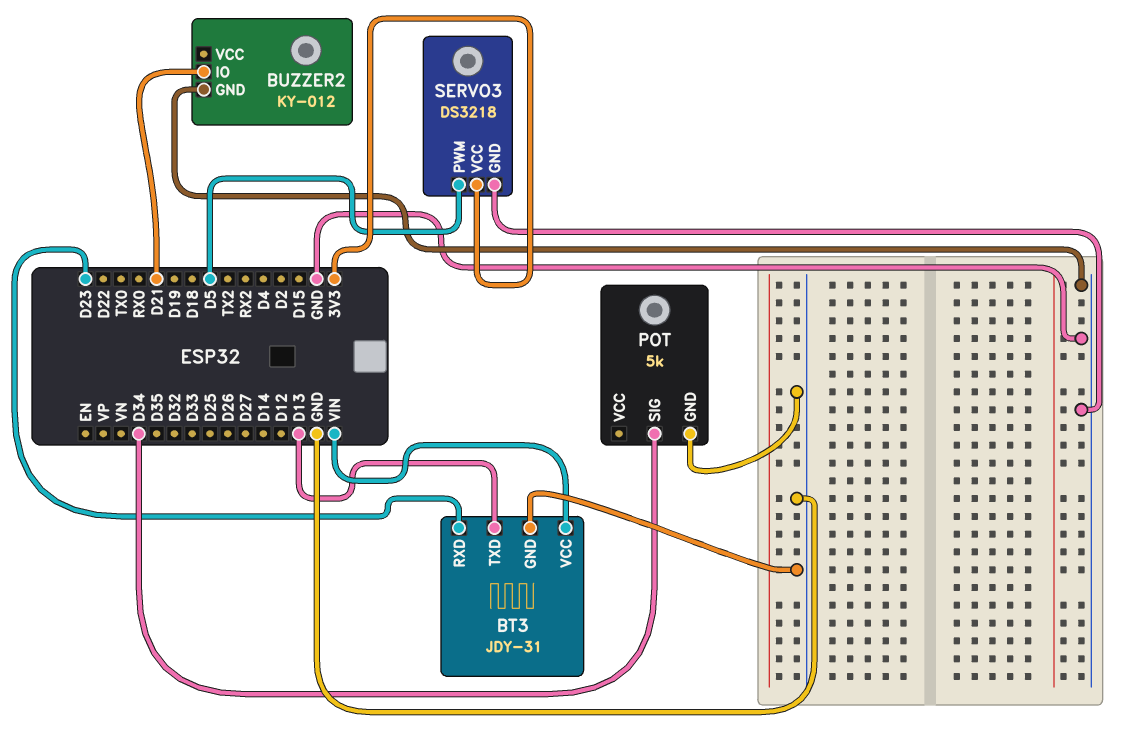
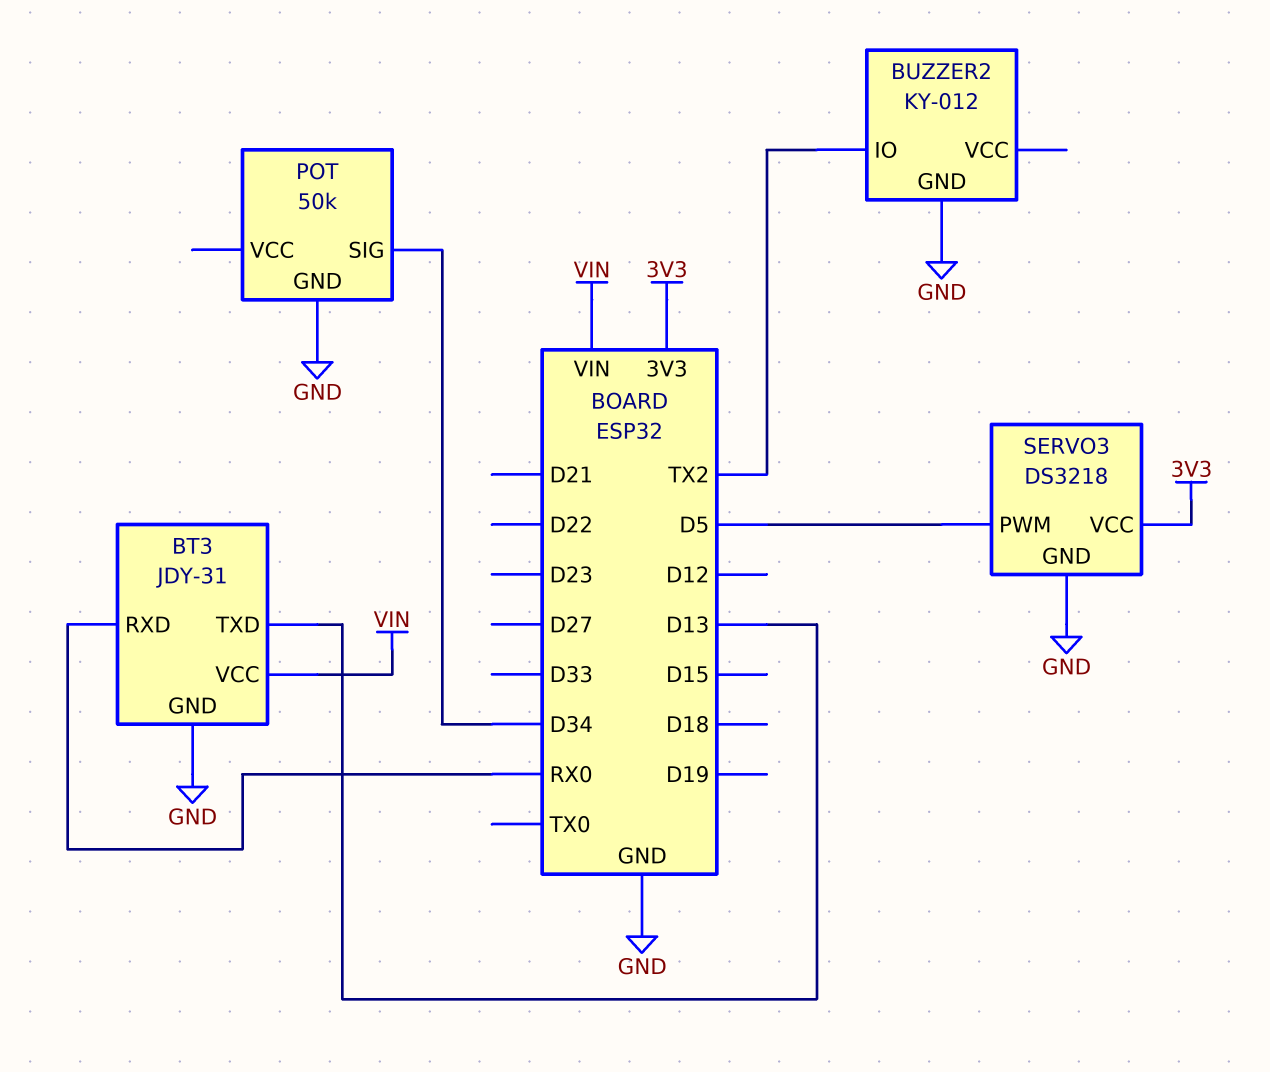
BT3 pin RXD: D23 -> RX0
BUZZER2 pin IO: D21 -> TX2
POT: 5k -> 50k

